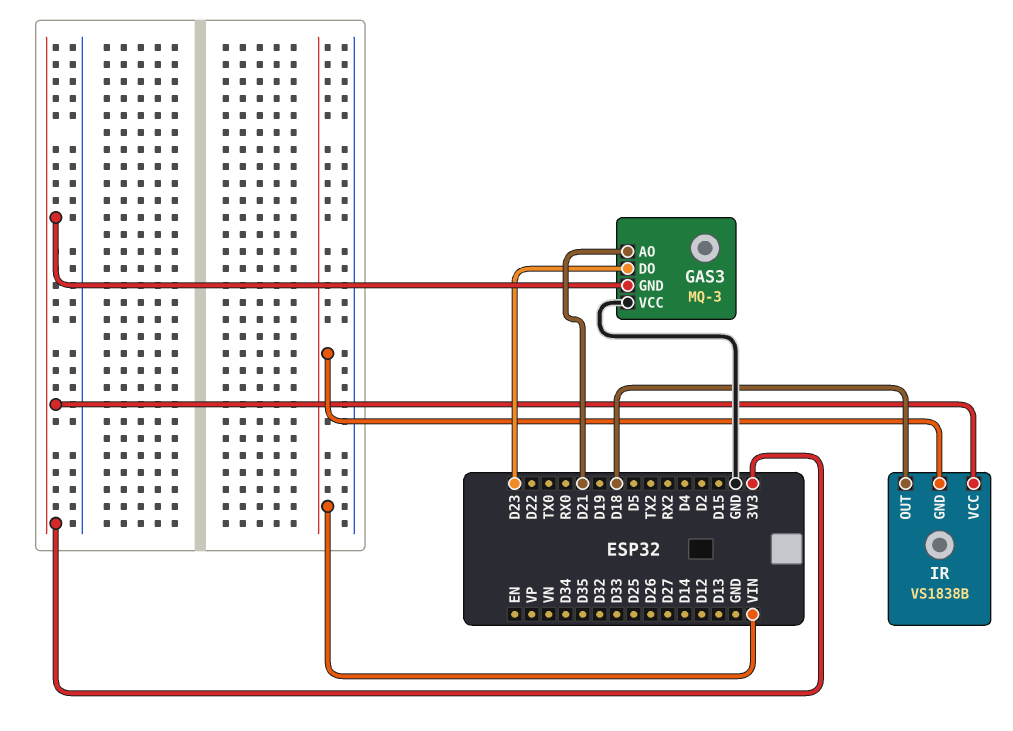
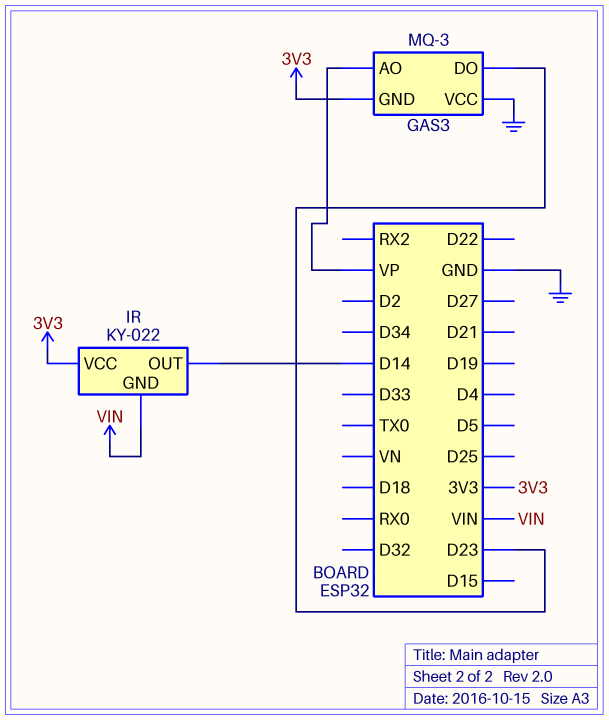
GAS3 pin AO: D21 -> VP
IR: VS1838B -> KY-022
IR pin OUT: D18 -> D14

